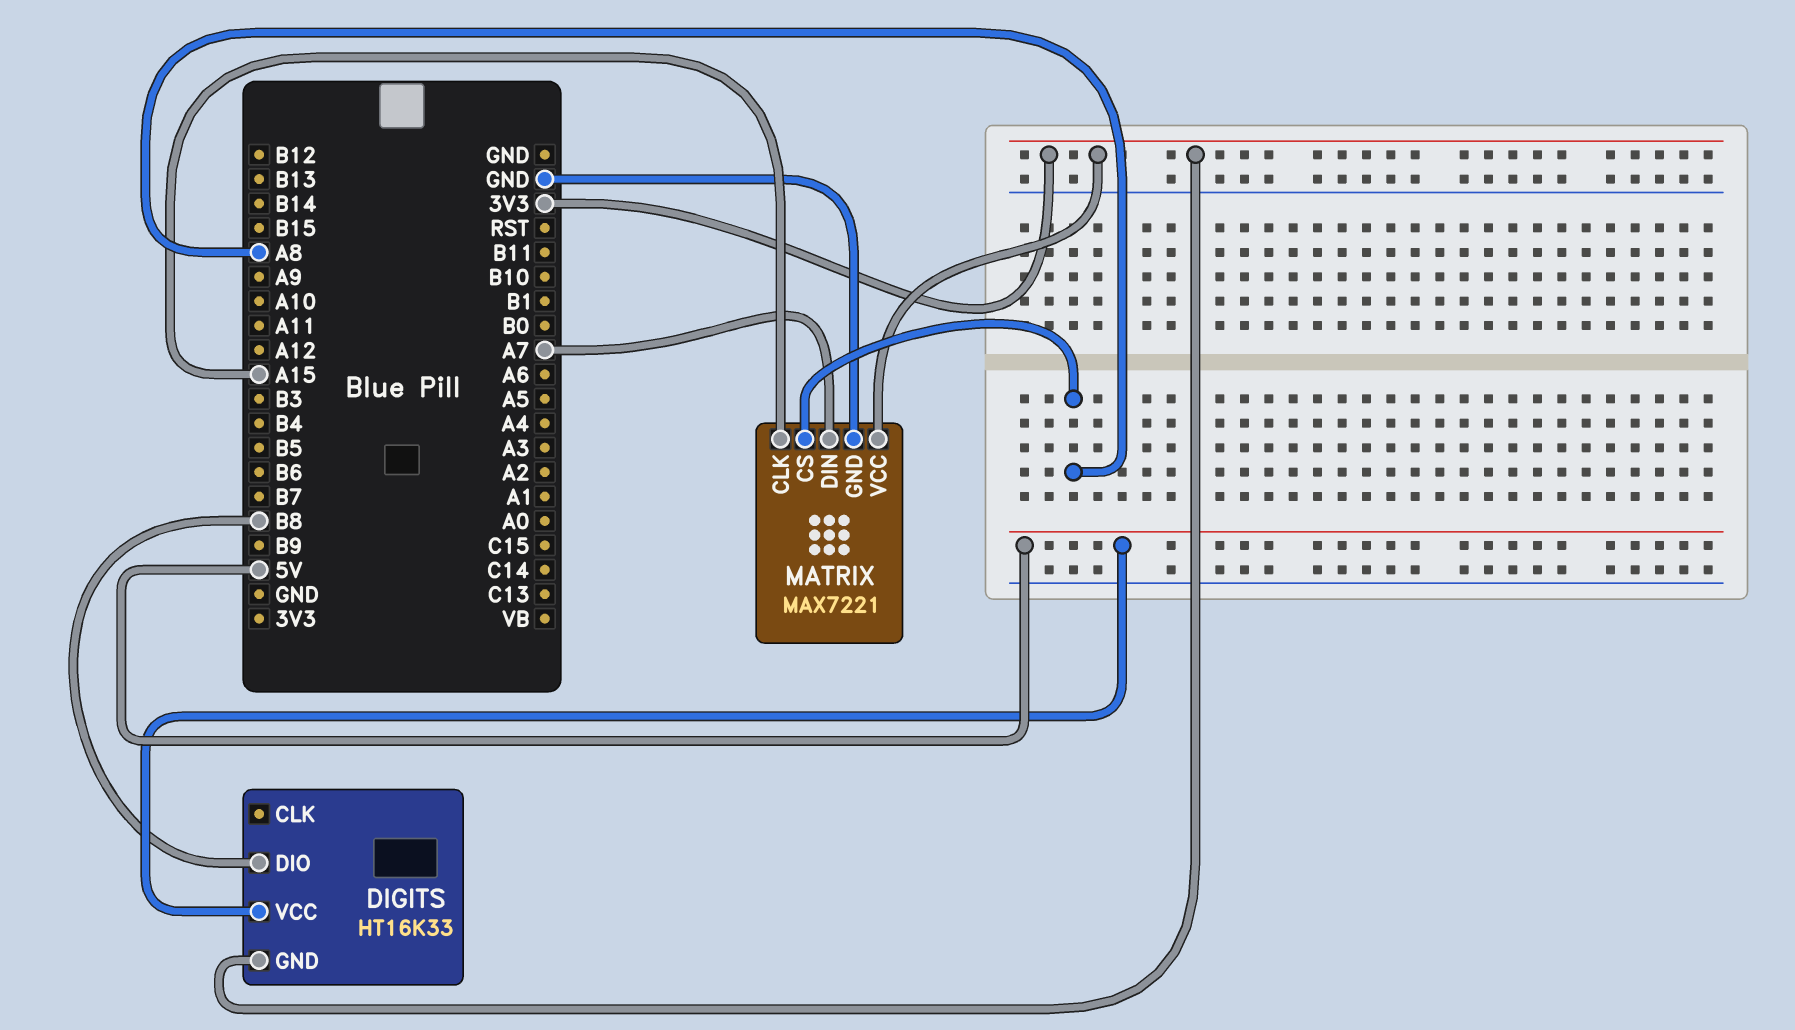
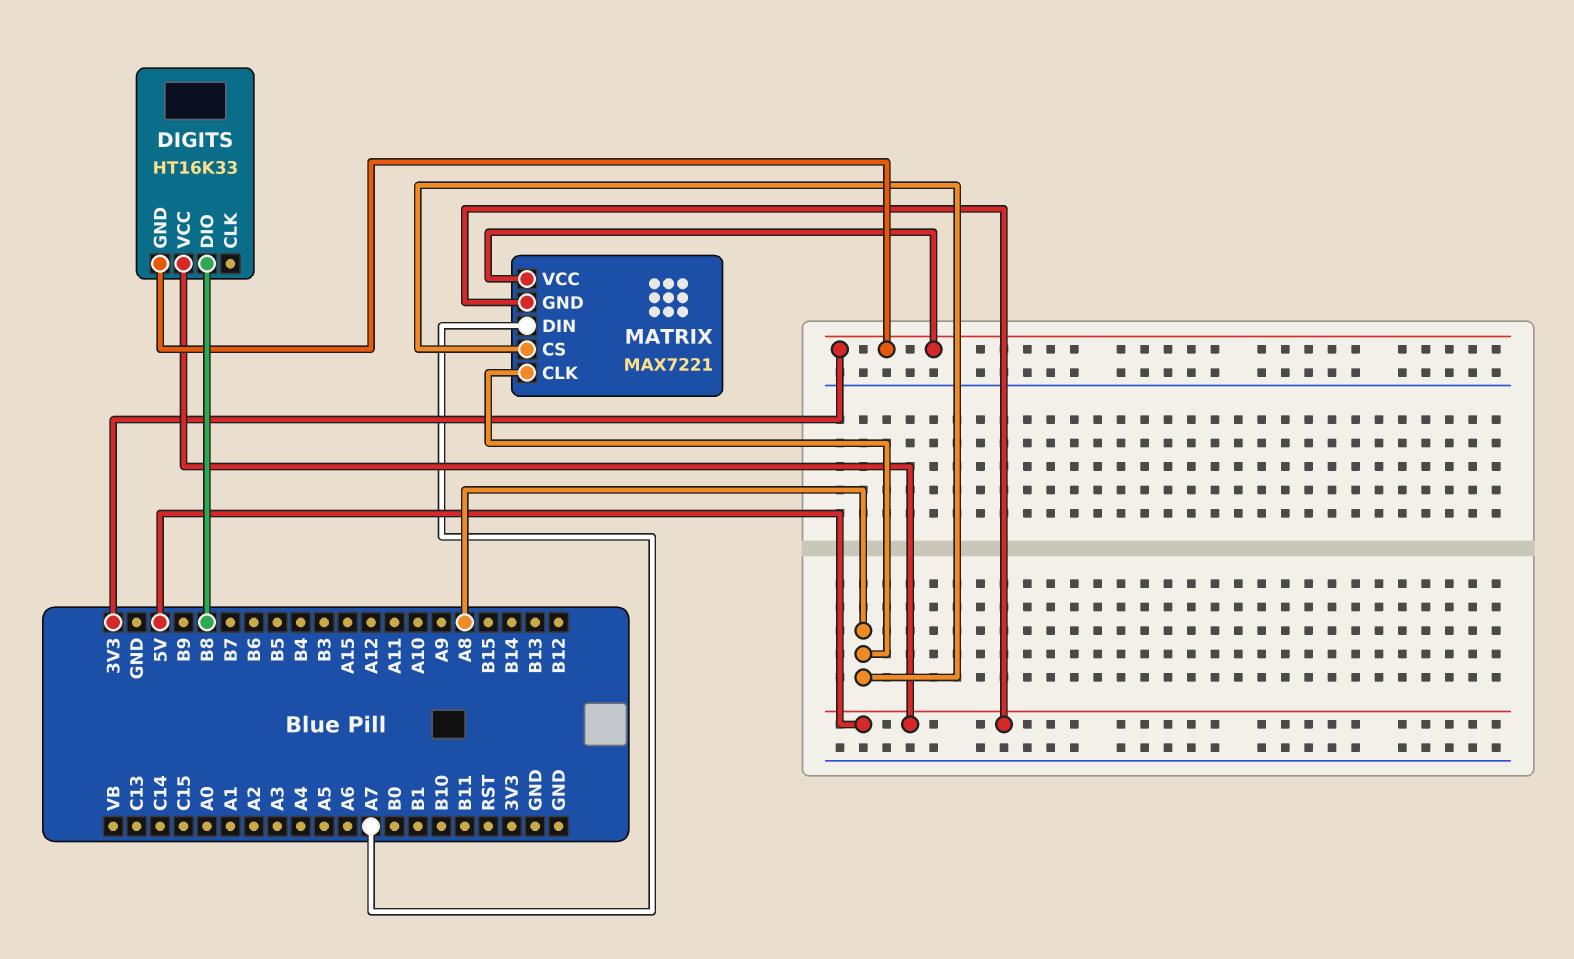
MATRIX pin CLK: A15 -> A8
MATRIX pin GND: GND -> 5V

